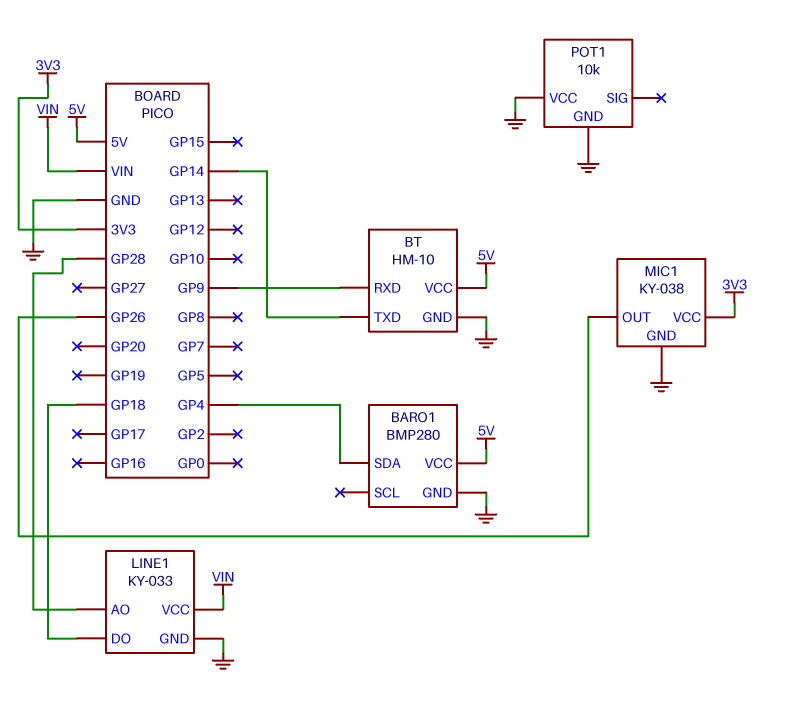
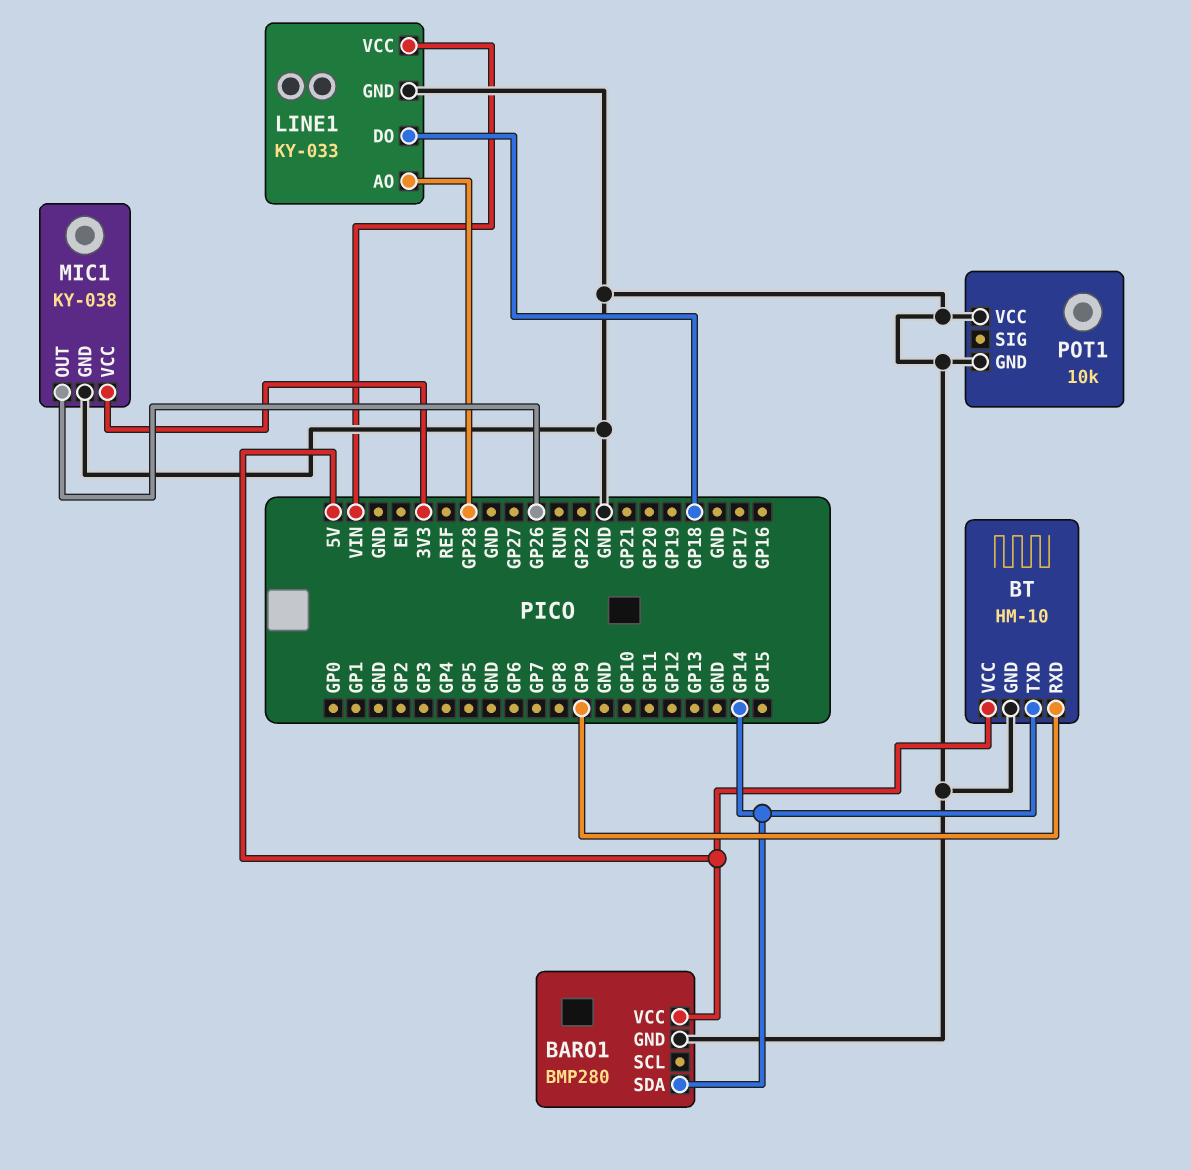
BARO1 pin SDA: GP4 -> GP14

